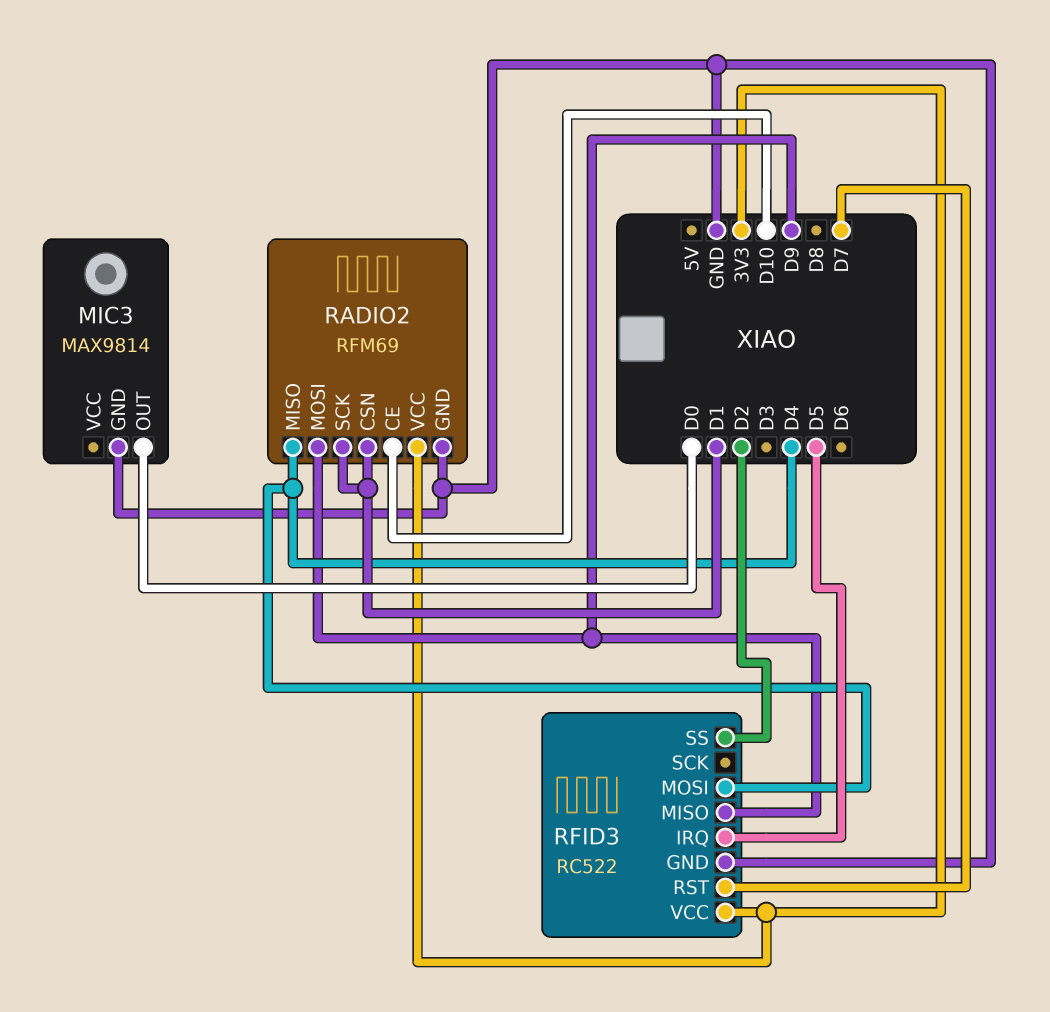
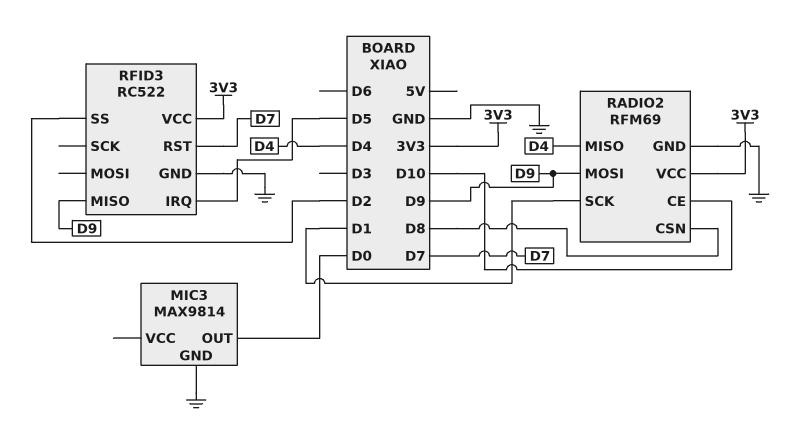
RADIO2 pin CSN: D1 -> D8
RFID3 pin MOSI: D4 -> none

